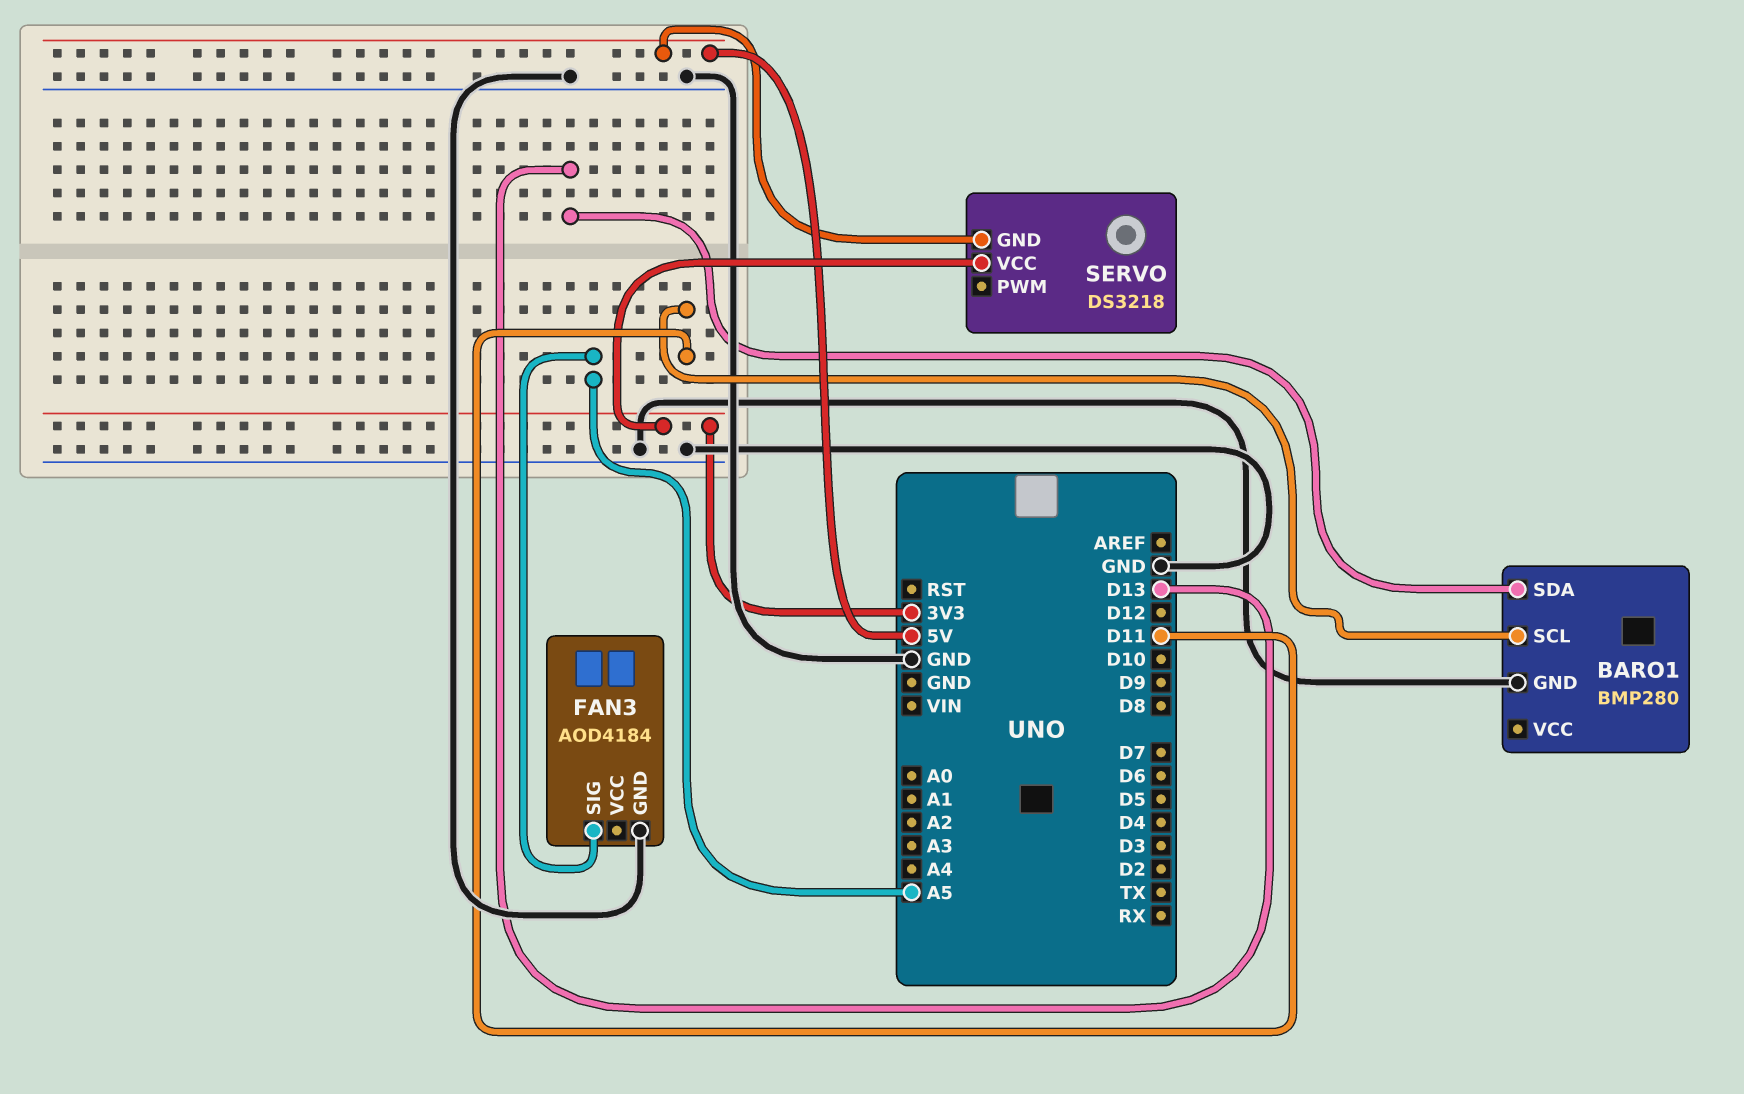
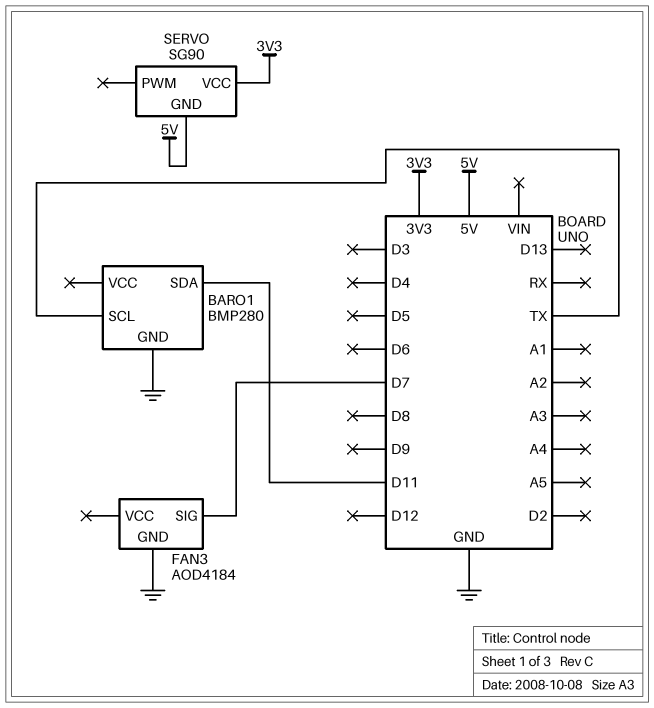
BARO1 pin SCL: D11 -> TX
BARO1 pin SDA: D13 -> D11
FAN3 pin SIG: A5 -> D7
SERVO: DS3218 -> SG90

